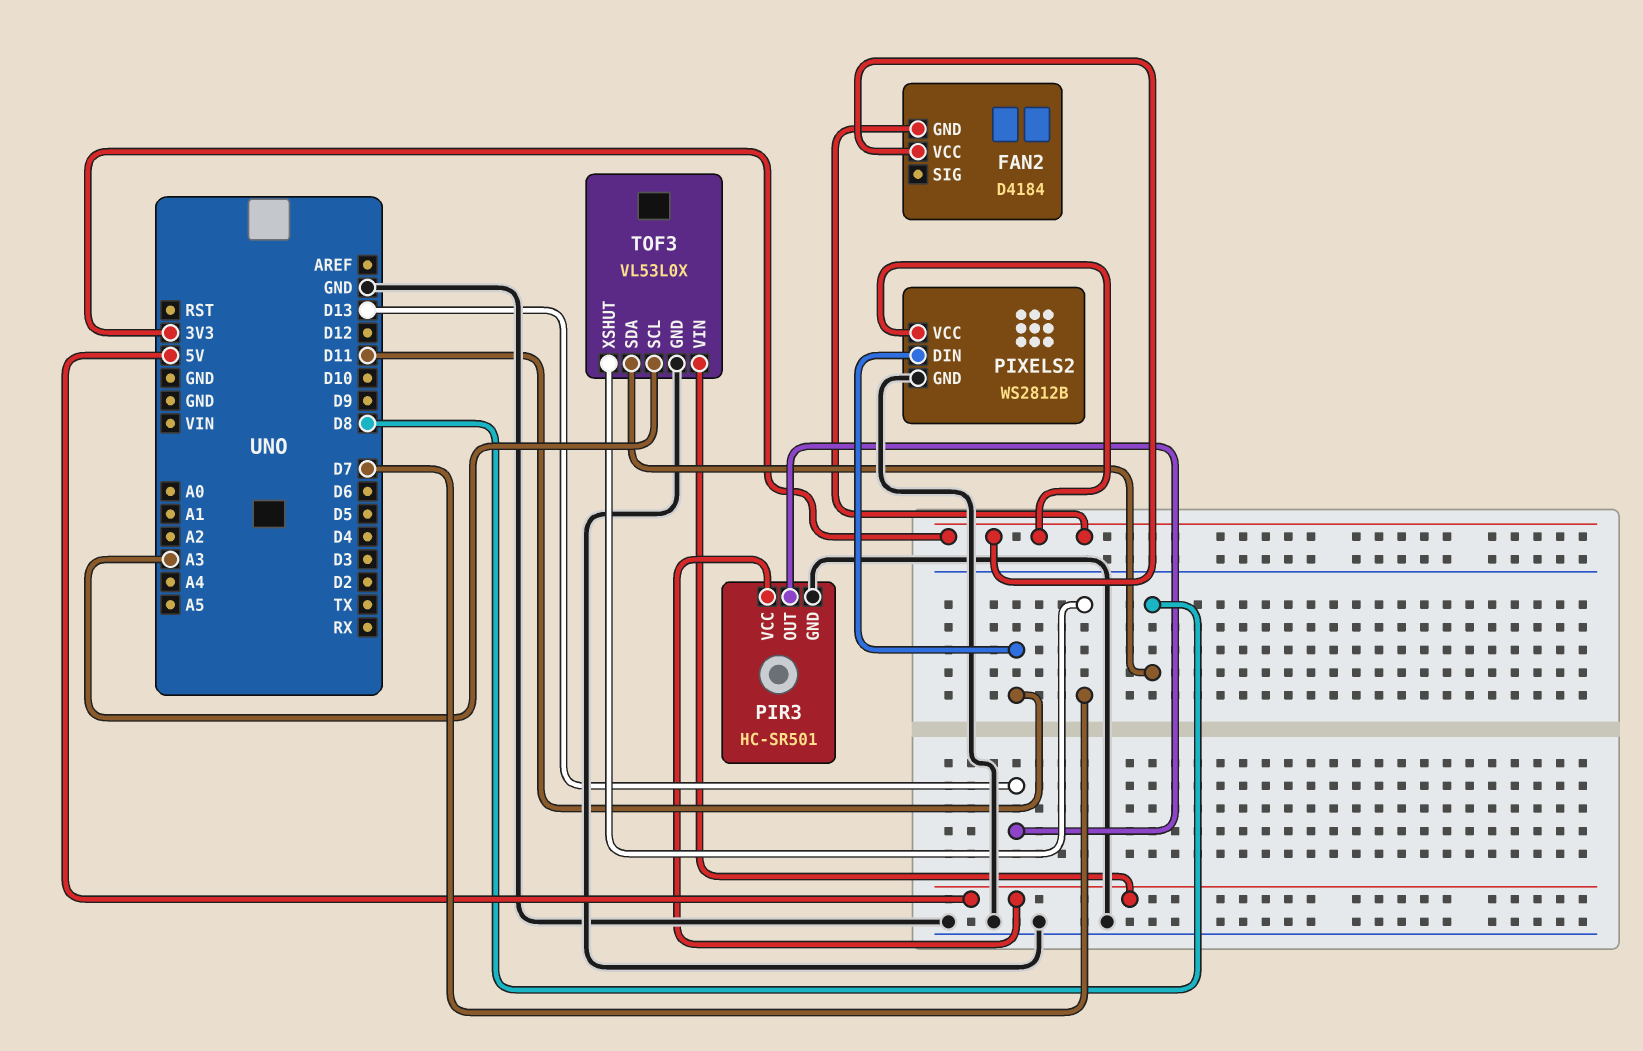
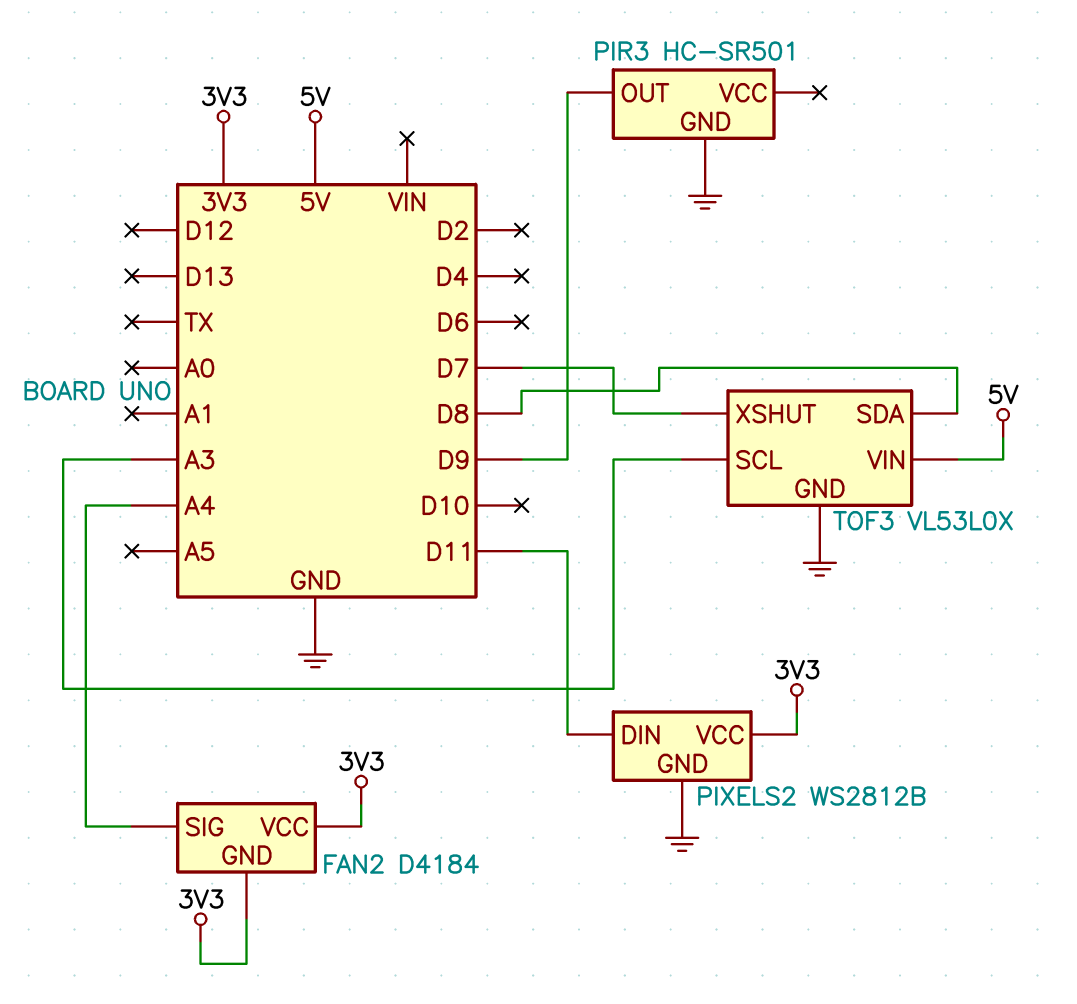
FAN2 pin SIG: none -> A4
PIR3 pin OUT: D13 -> D9
PIR3 pin VCC: 5V -> none

